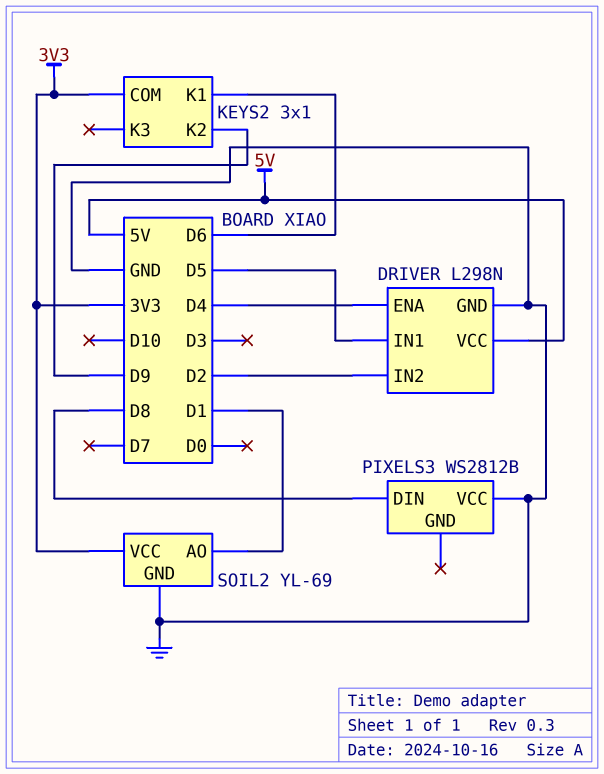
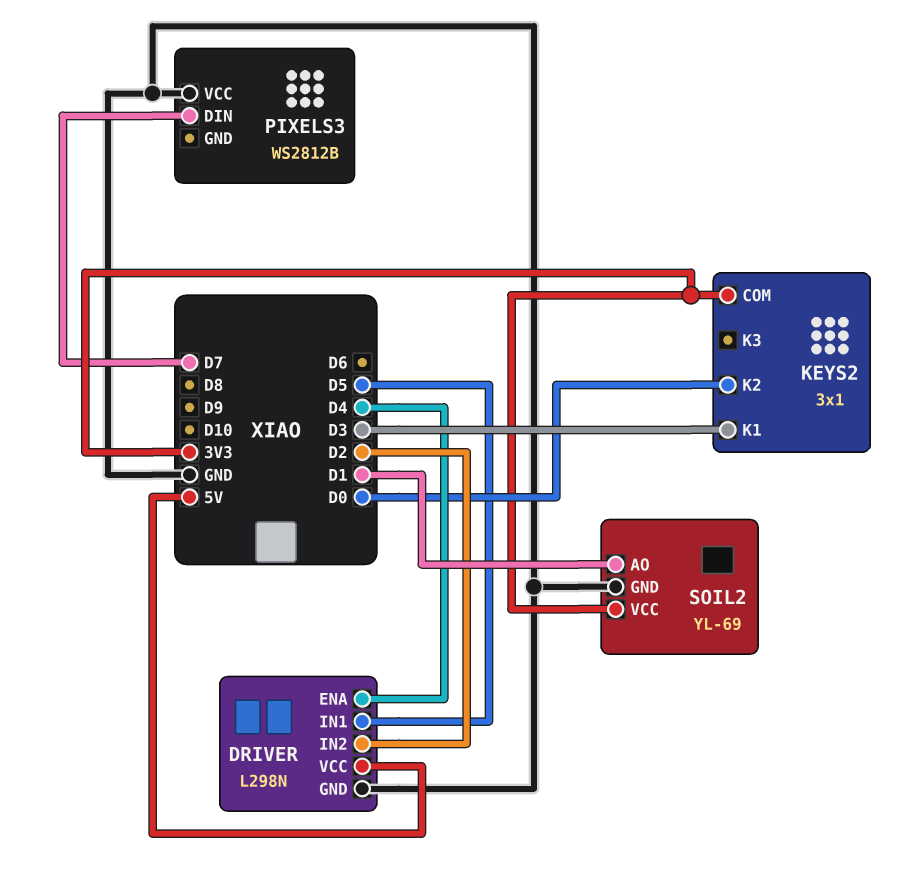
KEYS2 pin K1: D6 -> D3
KEYS2 pin K2: D9 -> D0
PIXELS3 pin DIN: D8 -> D7

